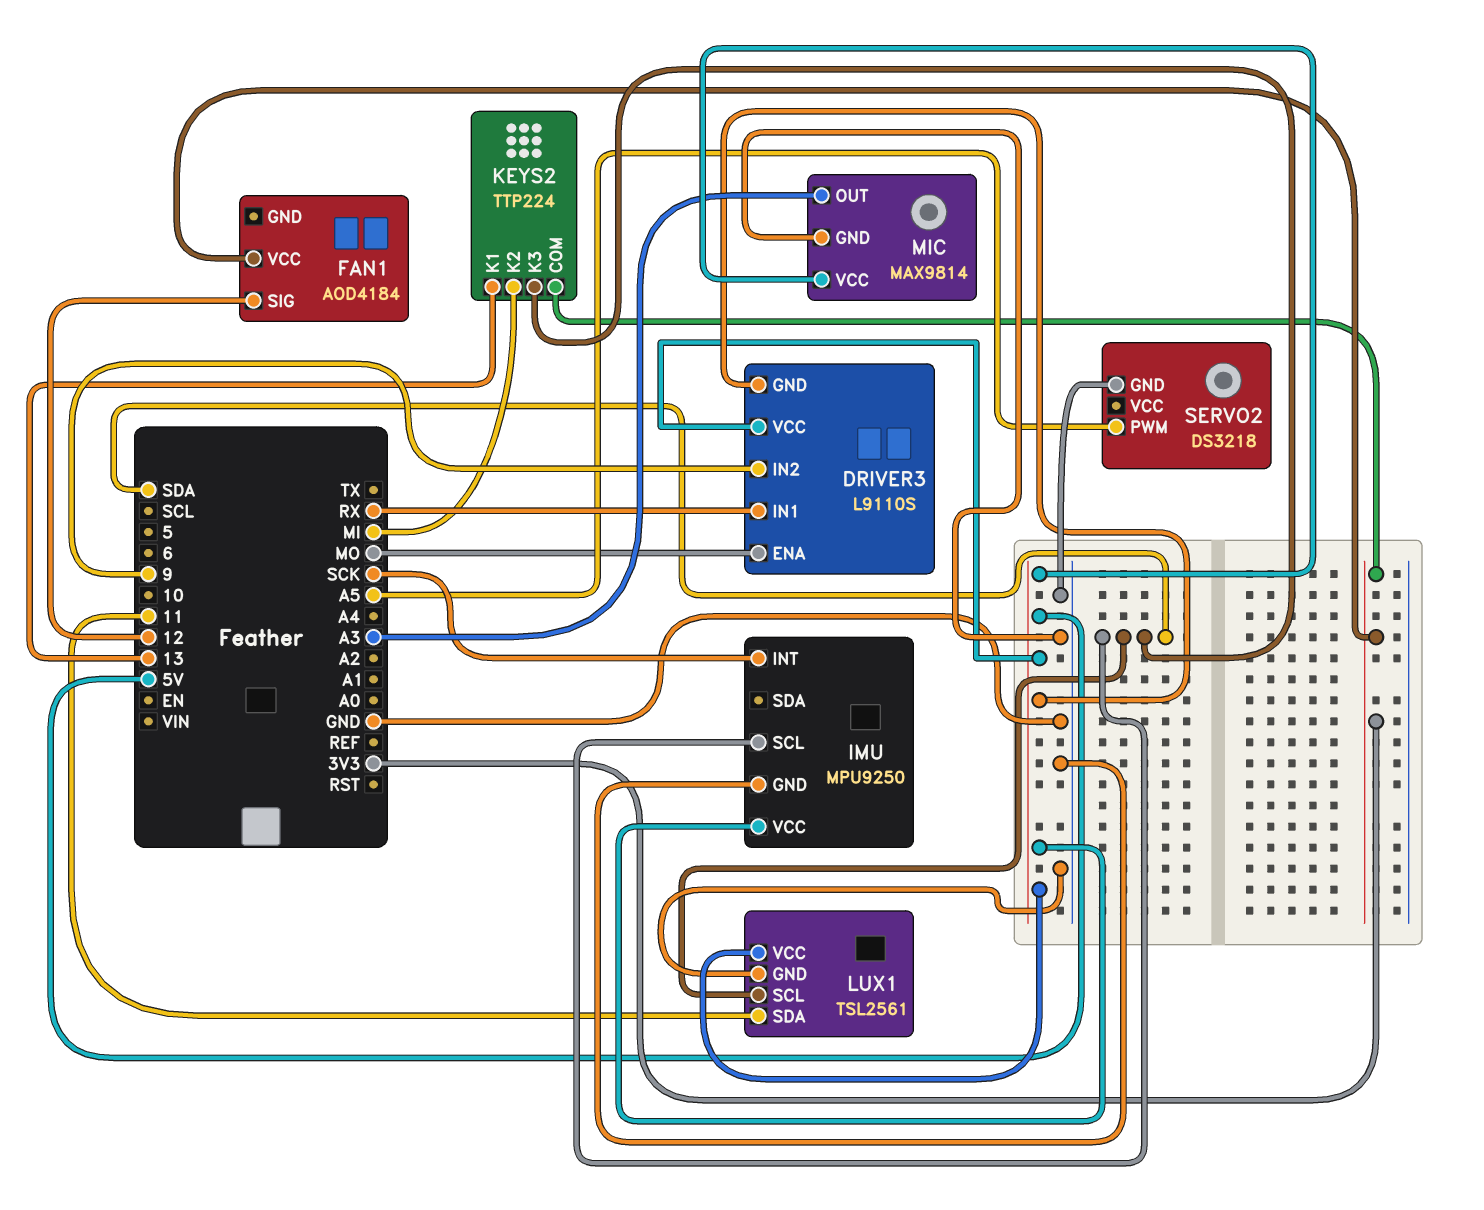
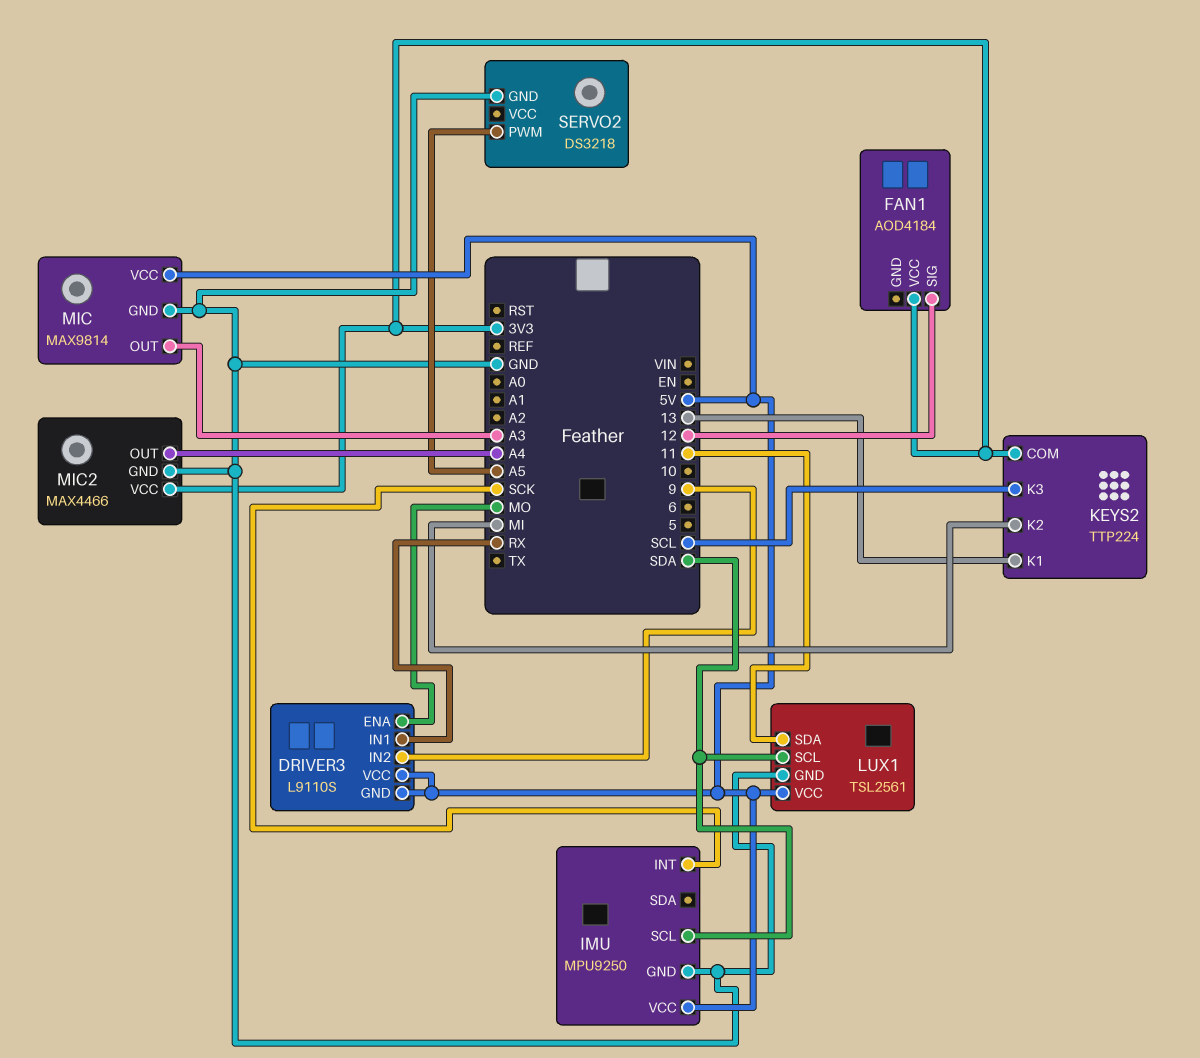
KEYS2 pin K3: SDA -> SCL
MIC2: none -> MAX4466
MIC2 pin GND: none -> GND
MIC2 pin OUT: none -> A4
MIC2 pin VCC: none -> 3V3

